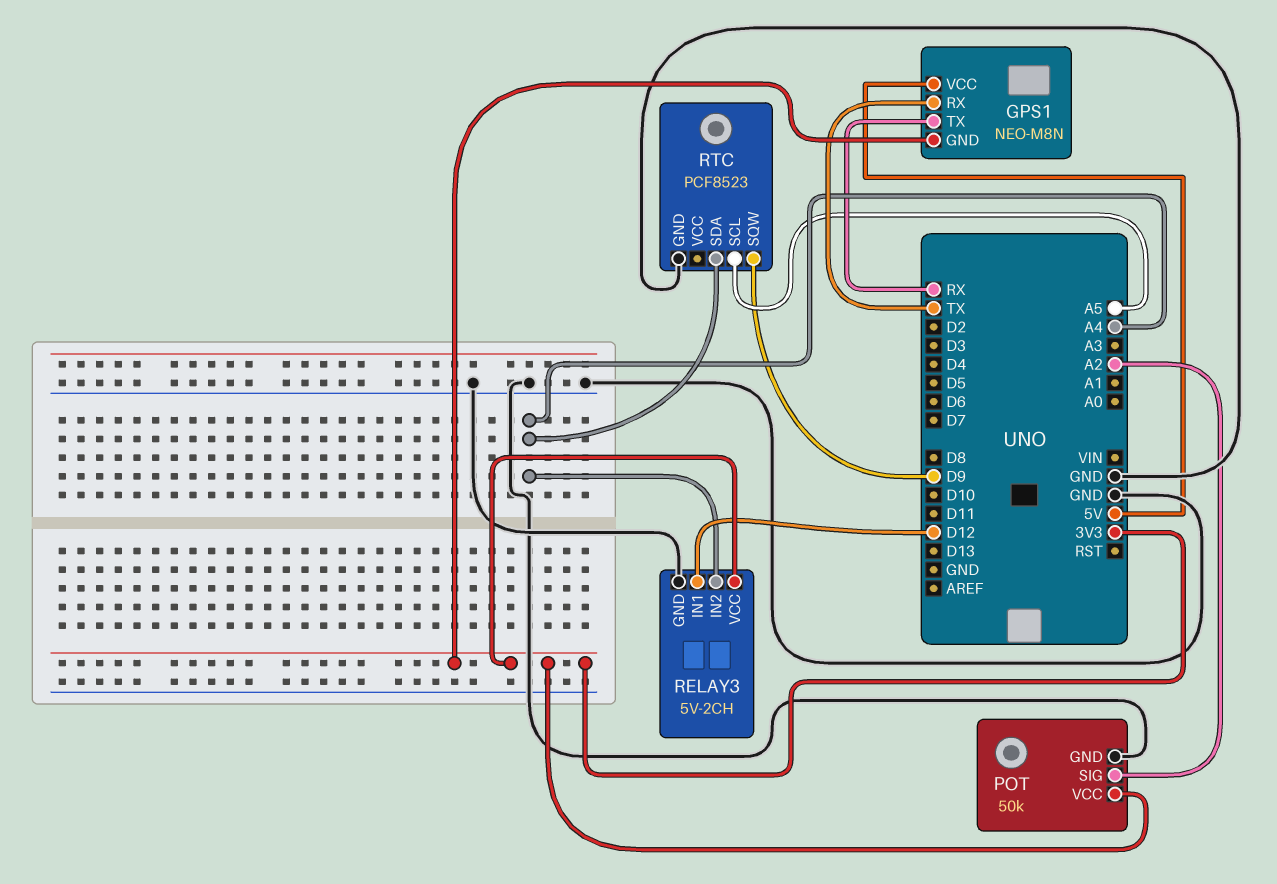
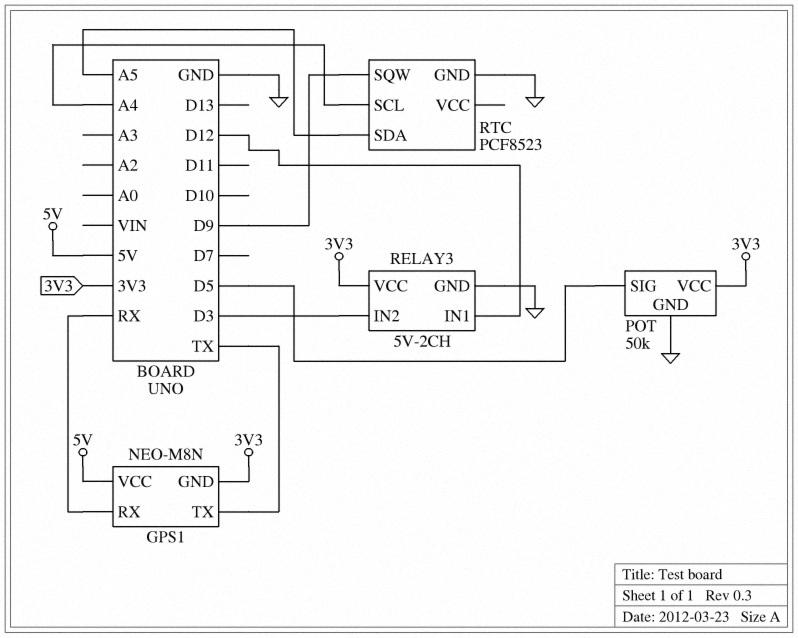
GPS1 pin RX: TX -> RX
GPS1 pin TX: RX -> TX
POT pin SIG: A2 -> D5
RELAY3 pin IN2: A4 -> D3
RTC pin SCL: A5 -> A4
RTC pin SDA: A4 -> A5

